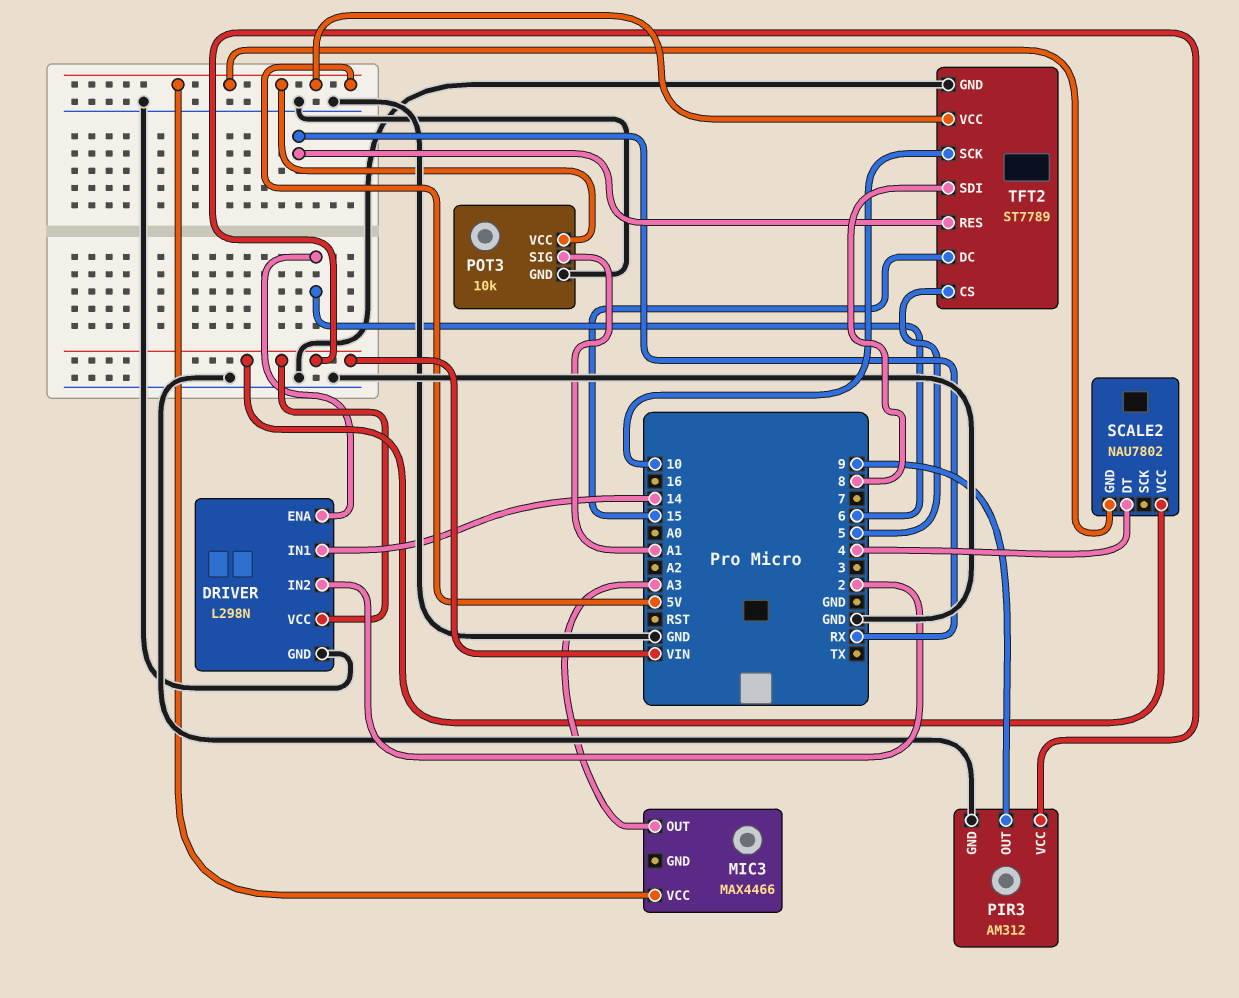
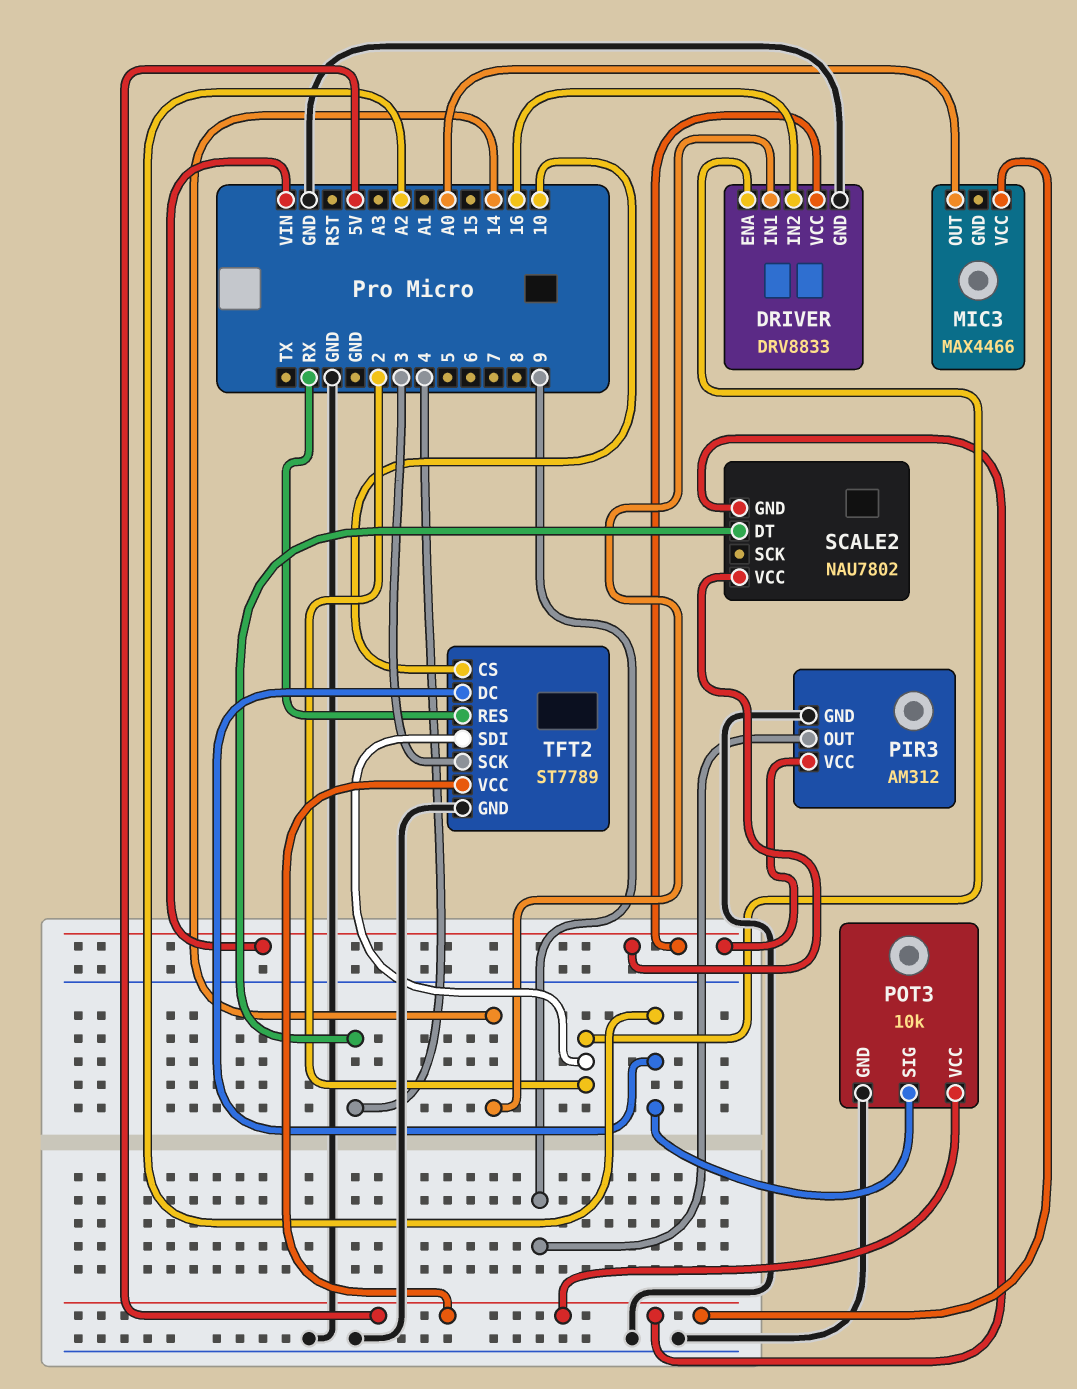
DRIVER: L298N -> DRV8833
DRIVER pin ENA: 6 -> 2
DRIVER pin IN2: 2 -> 16
MIC3 pin OUT: A3 -> A0
POT3 pin SIG: A1 -> A2
TFT2 pin CS: 5 -> 10
TFT2 pin DC: 15 -> A2
TFT2 pin SCK: 10 -> 3
TFT2 pin SDI: 8 -> 2

